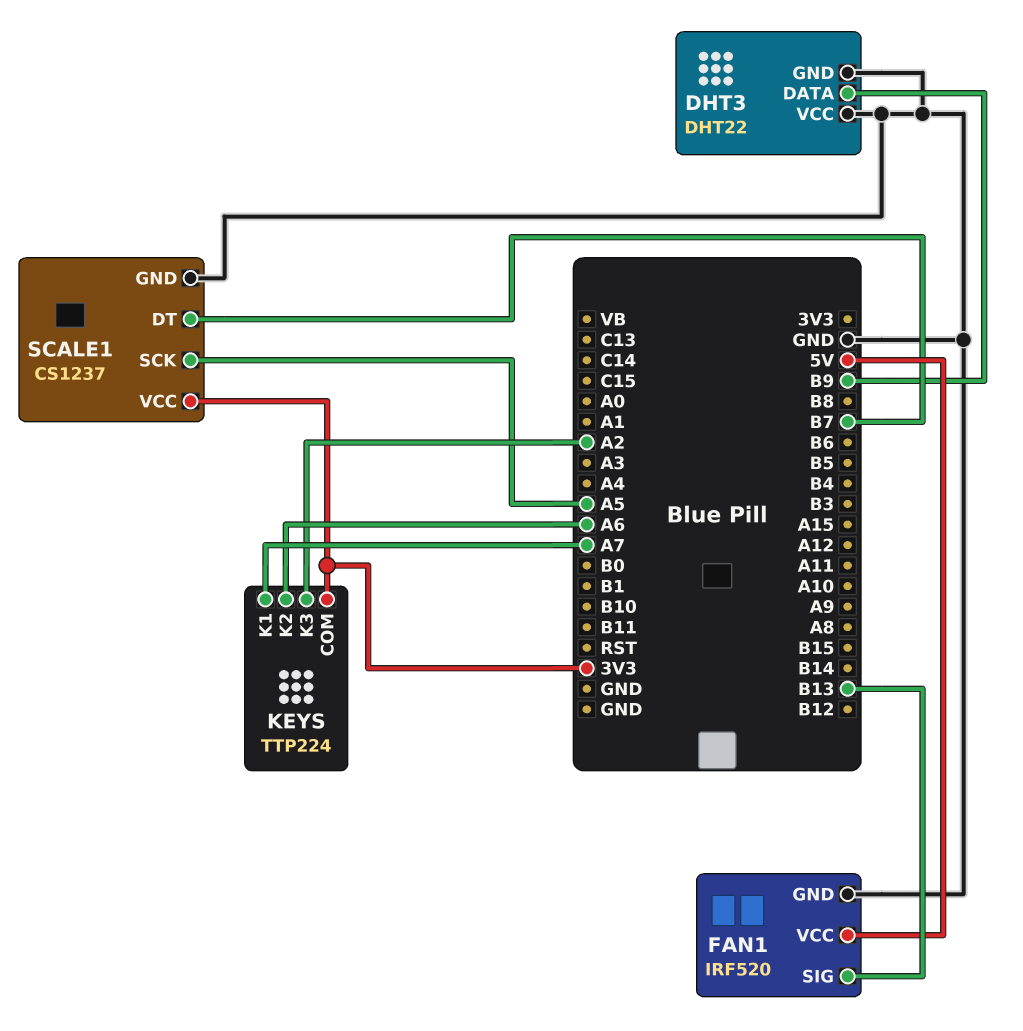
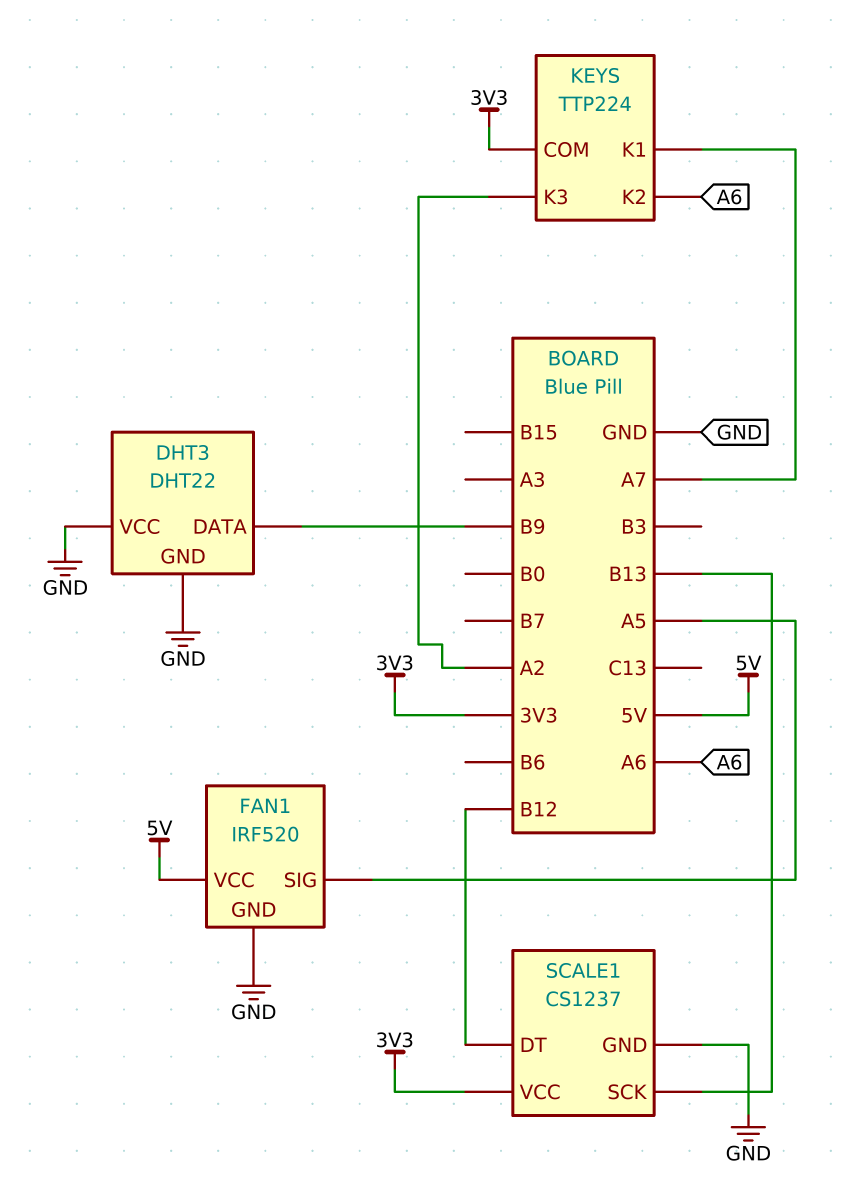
FAN1 pin SIG: B13 -> A5
SCALE1 pin DT: B7 -> B12
SCALE1 pin SCK: A5 -> B13

